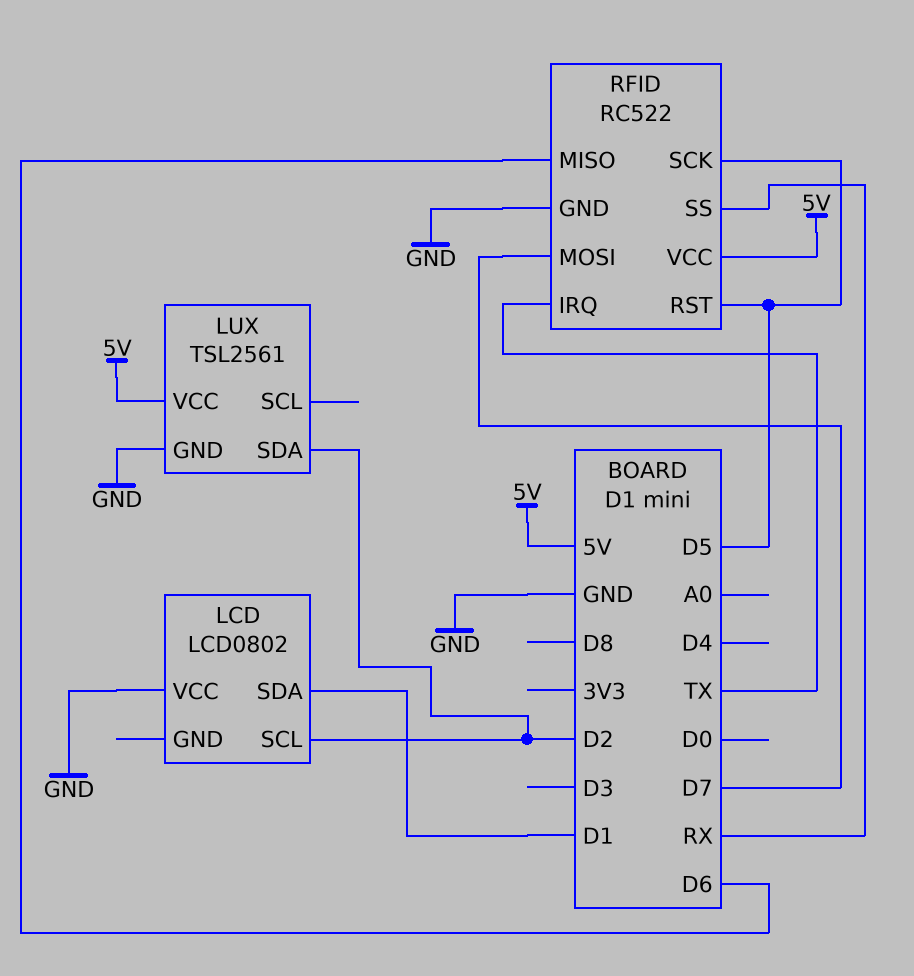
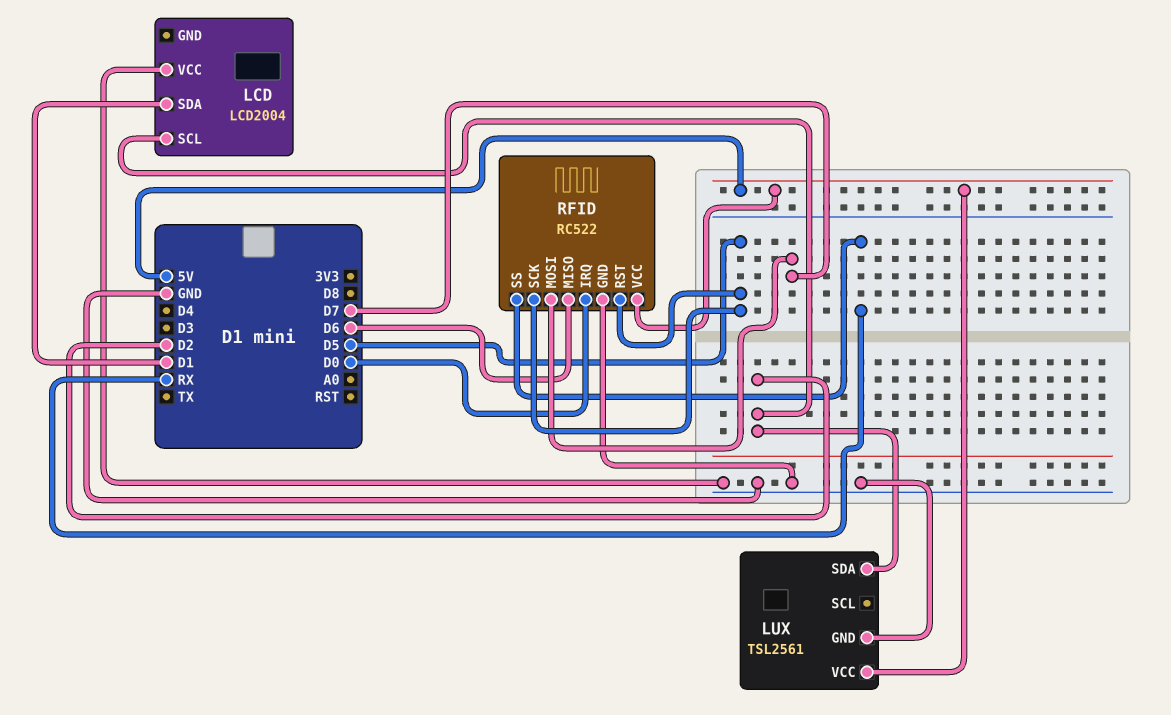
LCD: LCD0802 -> LCD2004
RFID pin IRQ: TX -> D0

